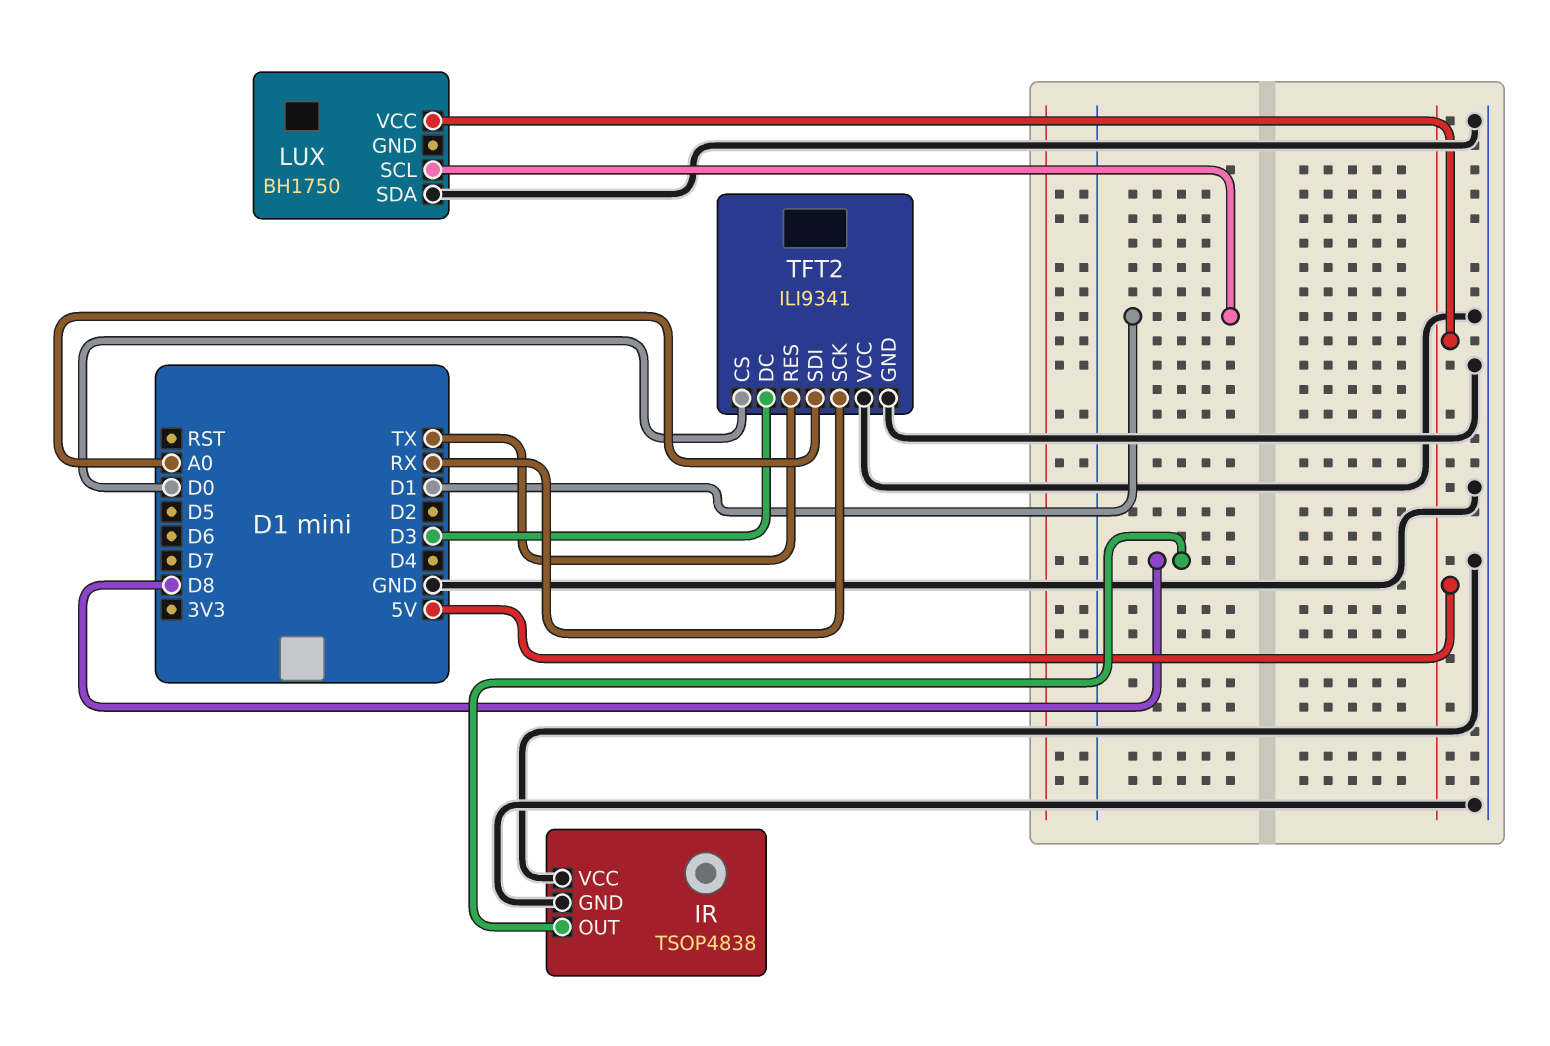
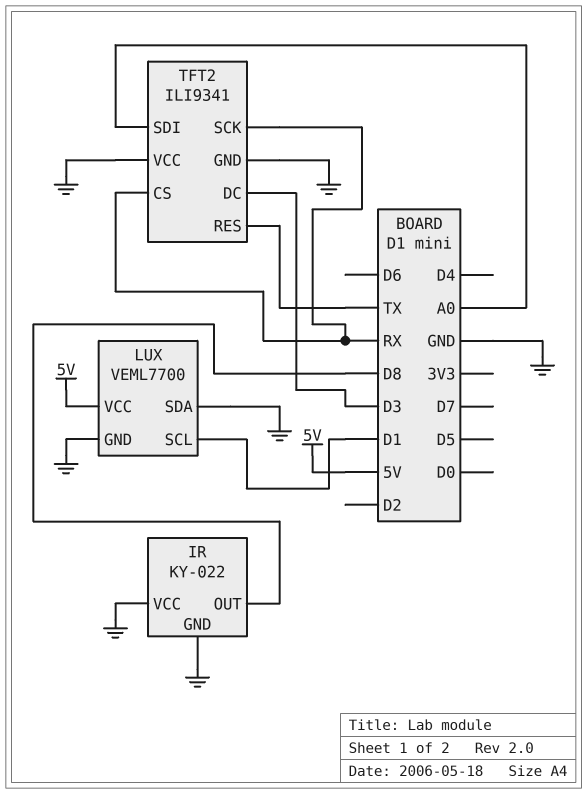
IR: TSOP4838 -> KY-022
LUX: BH1750 -> VEML7700
LUX pin GND: none -> GND
TFT2 pin CS: D0 -> RX

